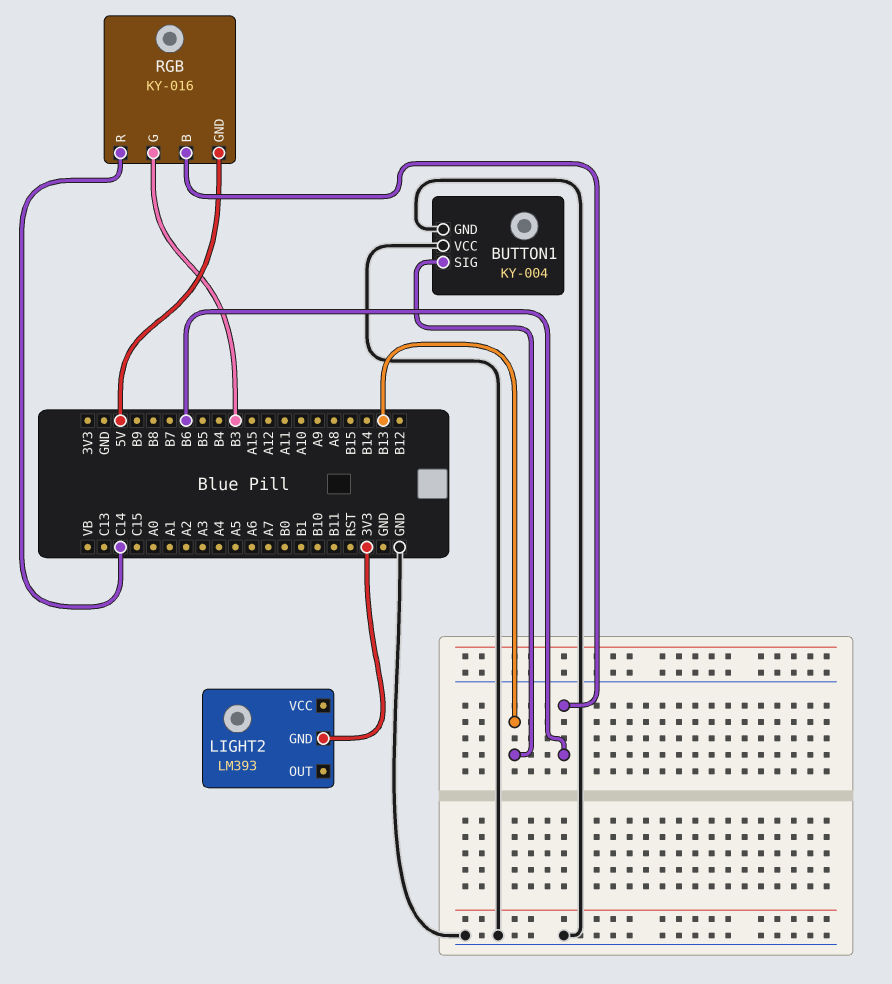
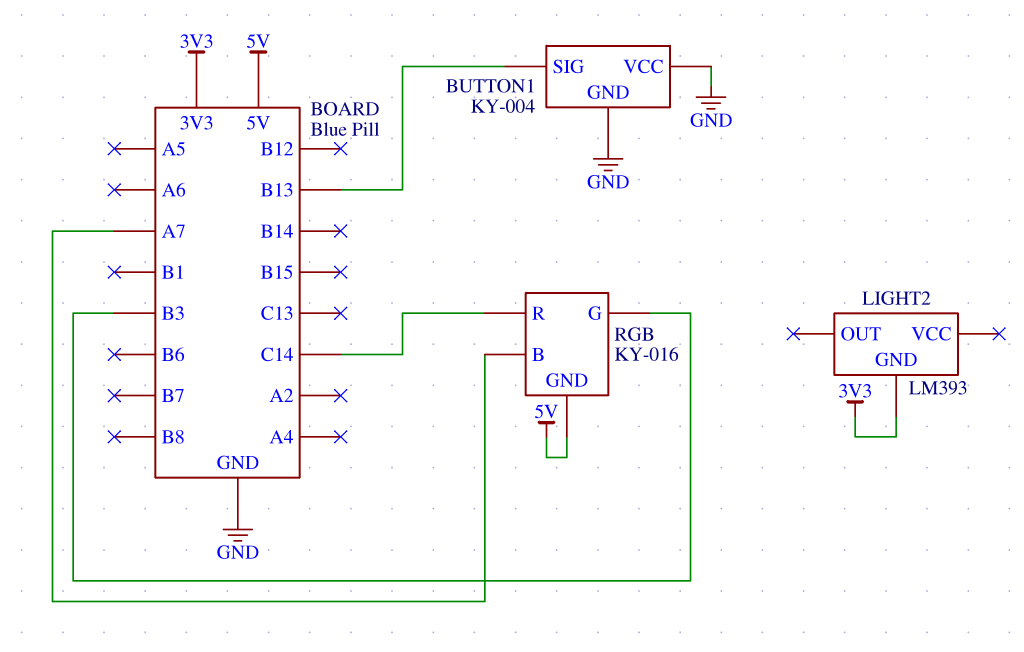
RGB pin B: B6 -> A7

